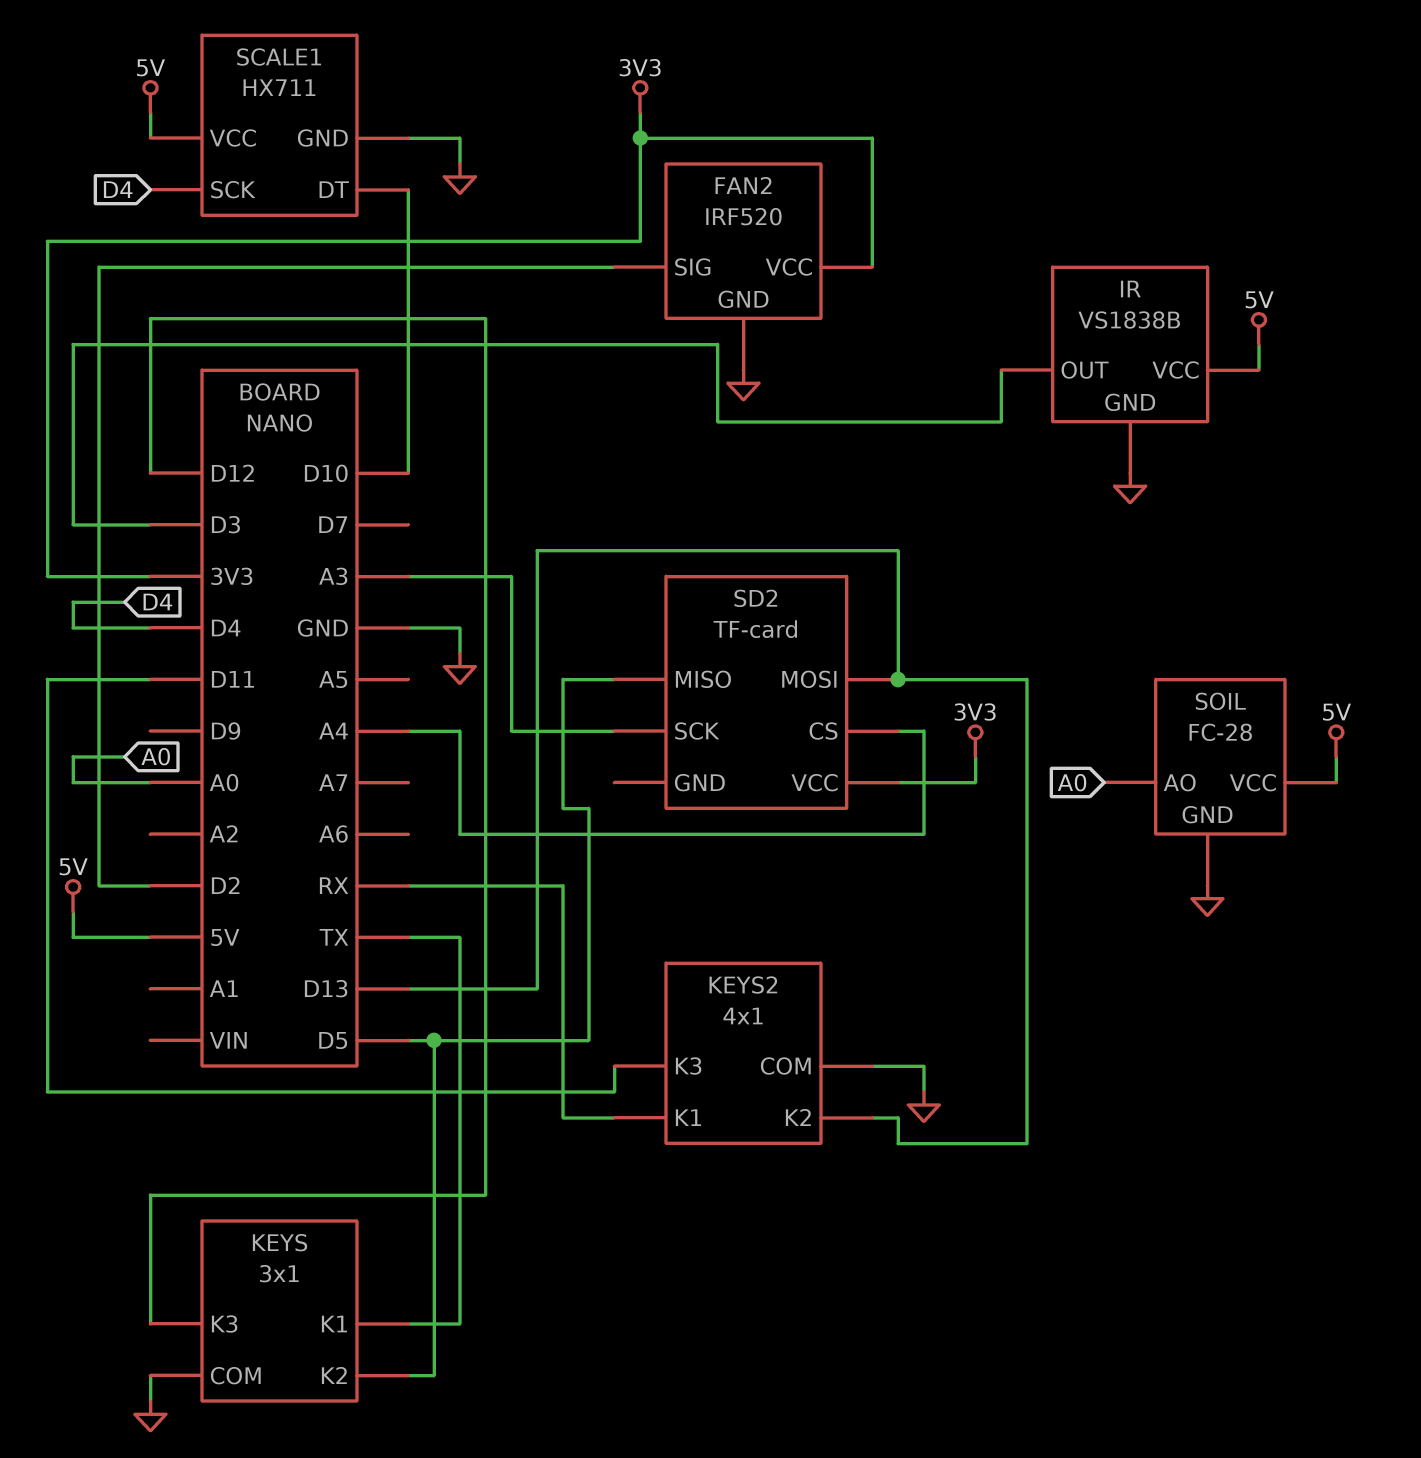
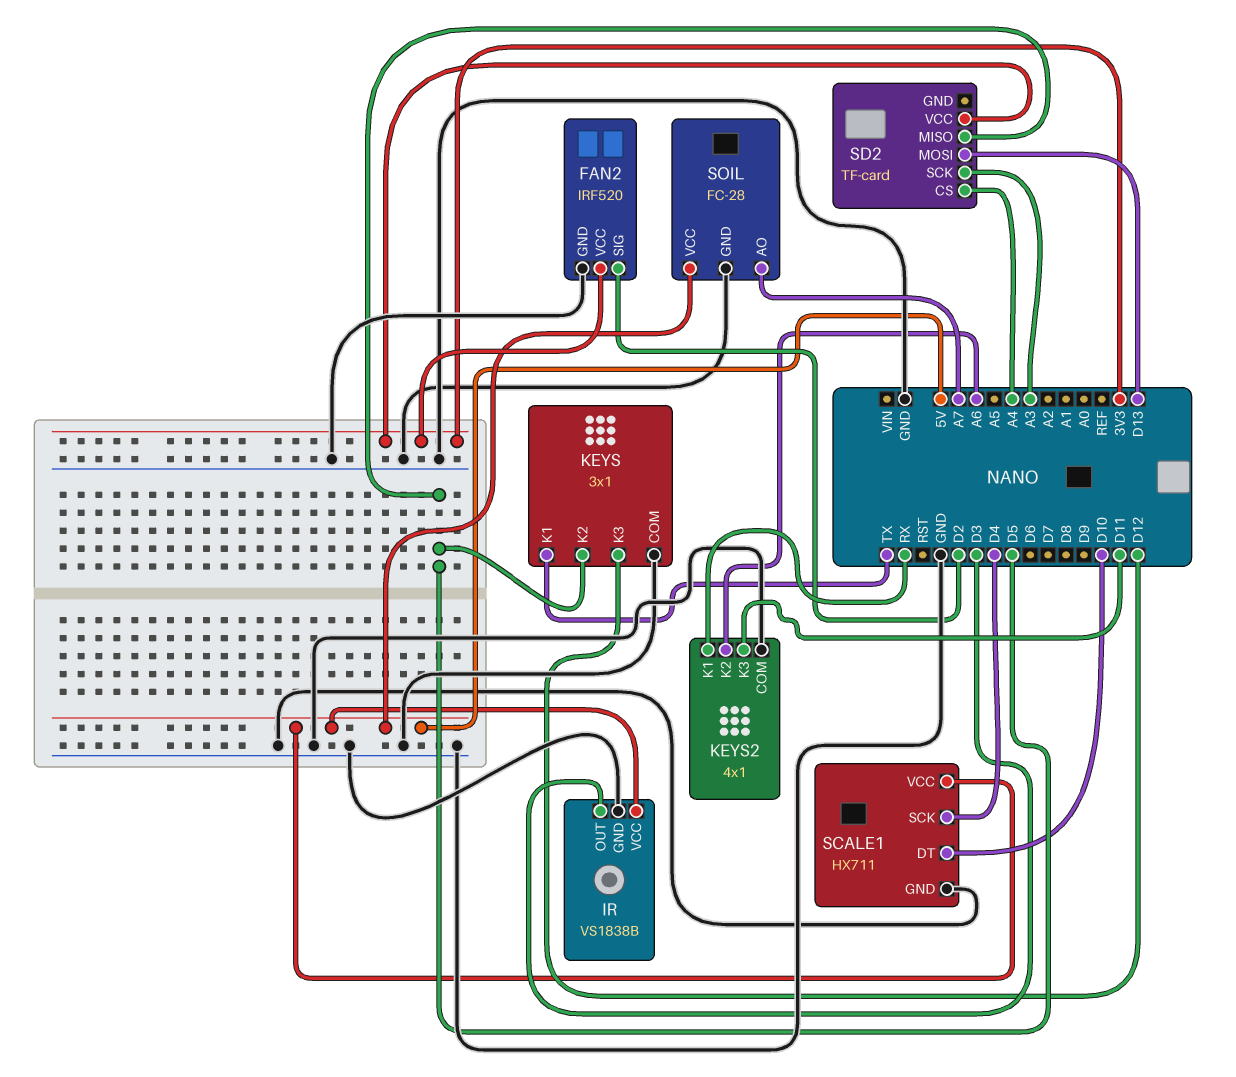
KEYS2 pin K2: D13 -> A6
SOIL pin AO: A0 -> A7

